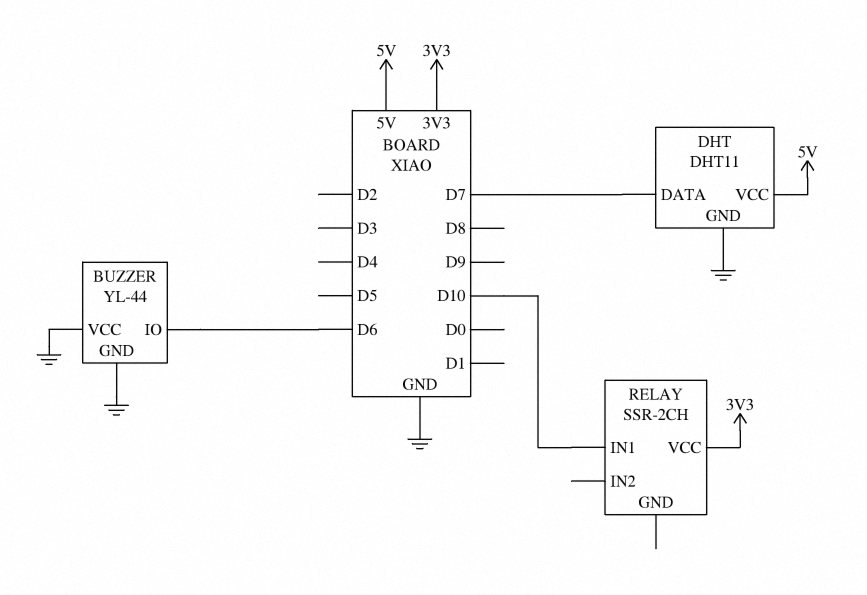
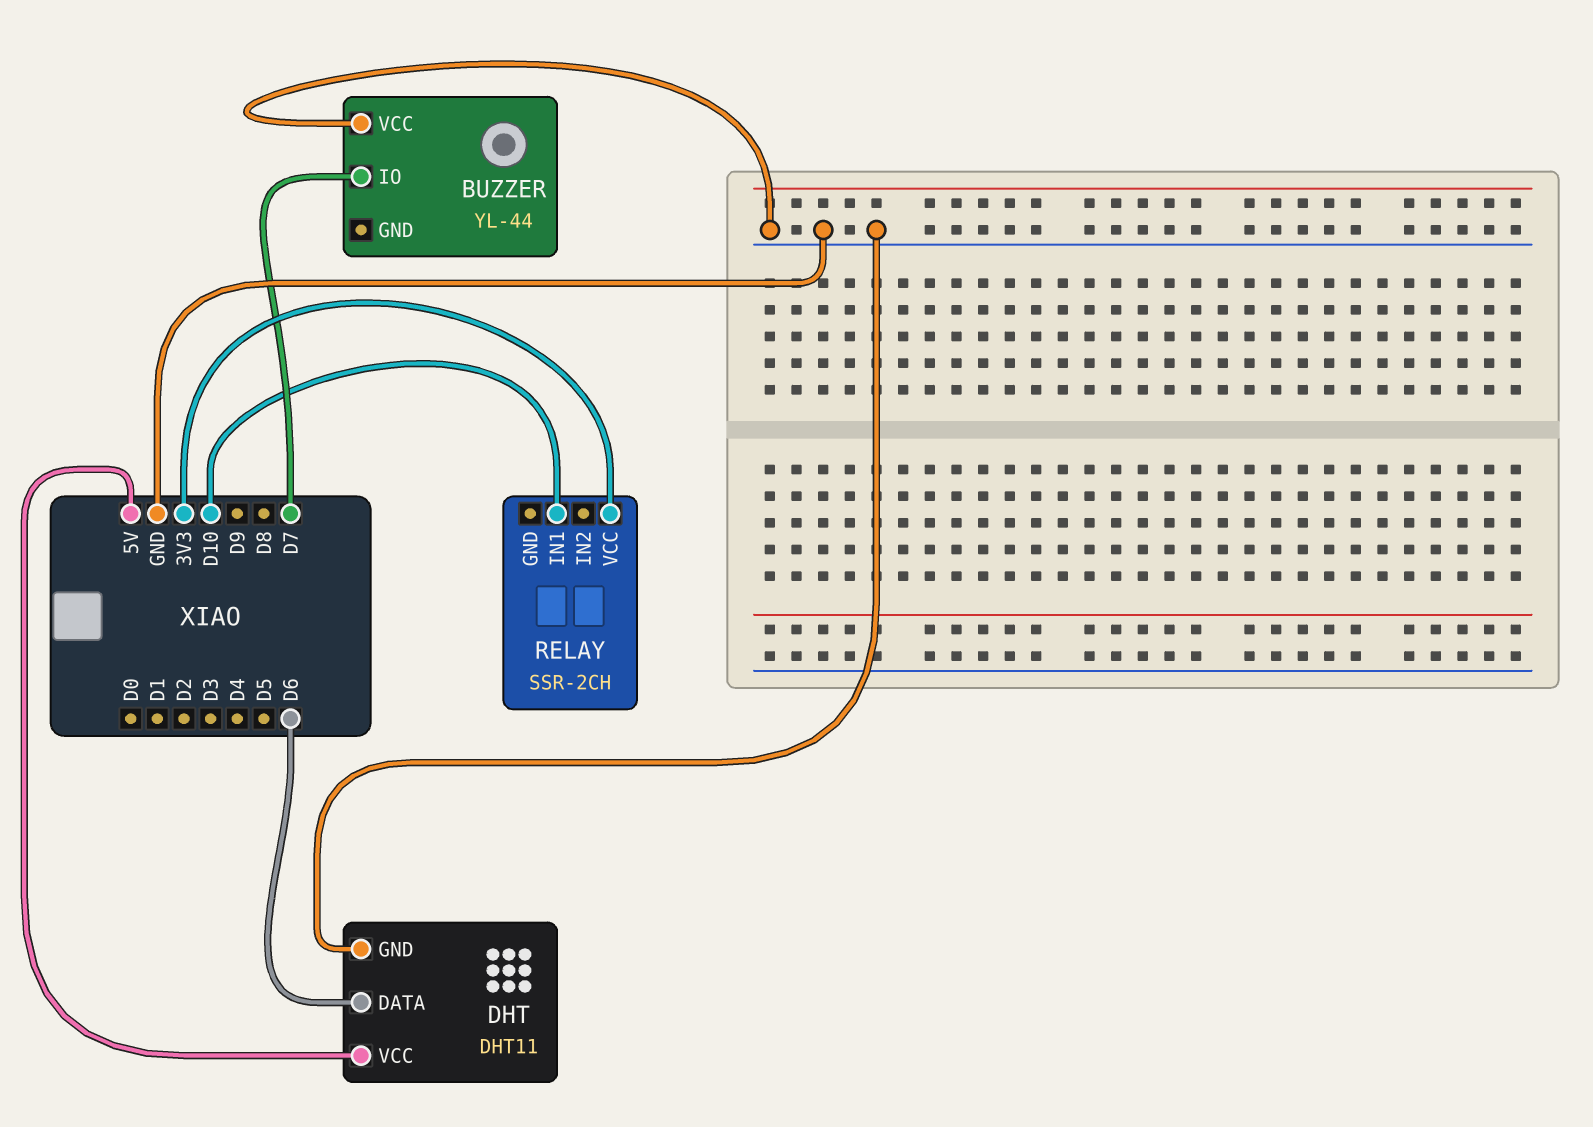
BUZZER pin GND: GND -> none
BUZZER pin IO: D6 -> D7
DHT pin DATA: D7 -> D6

